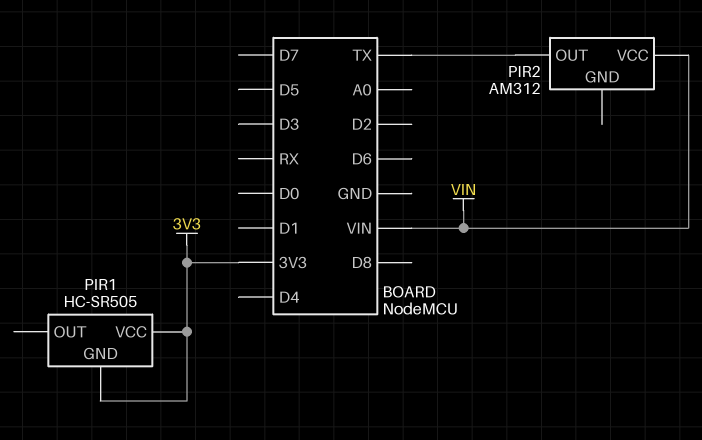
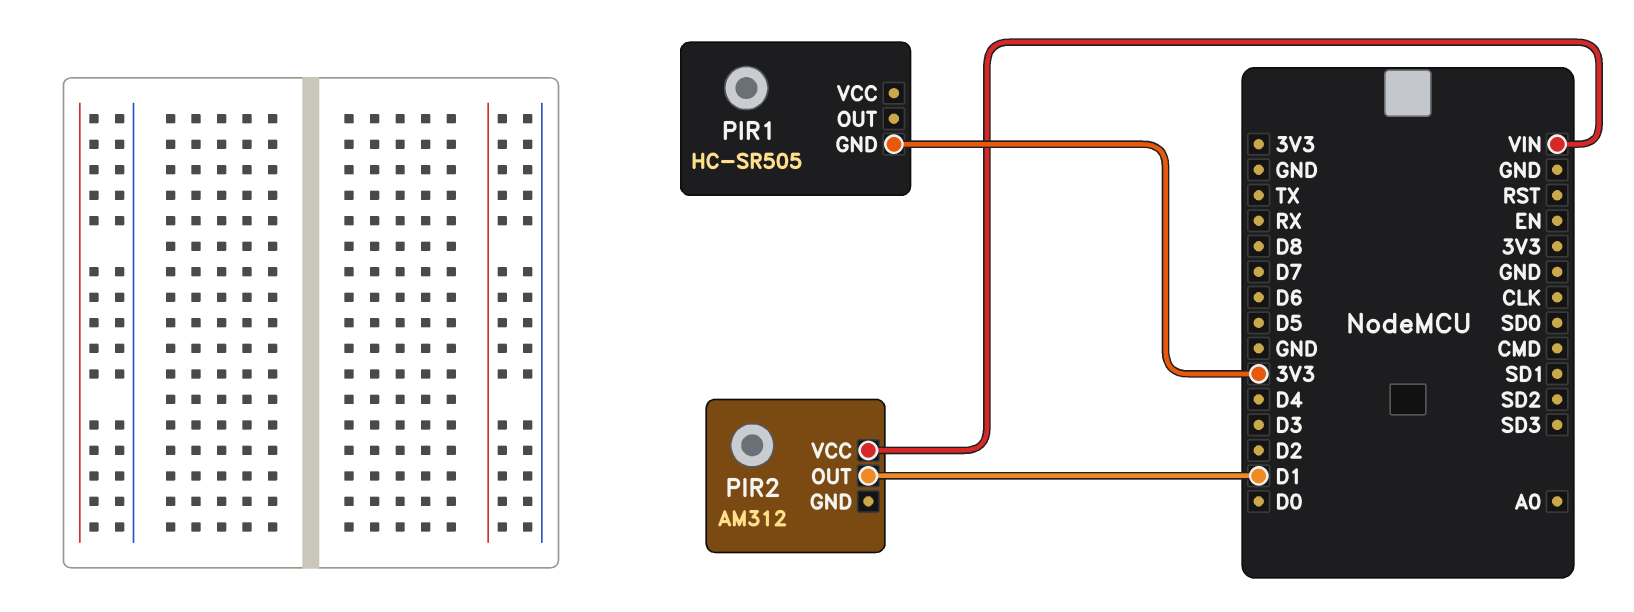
PIR1 pin VCC: 3V3 -> none
PIR2 pin OUT: TX -> D1

